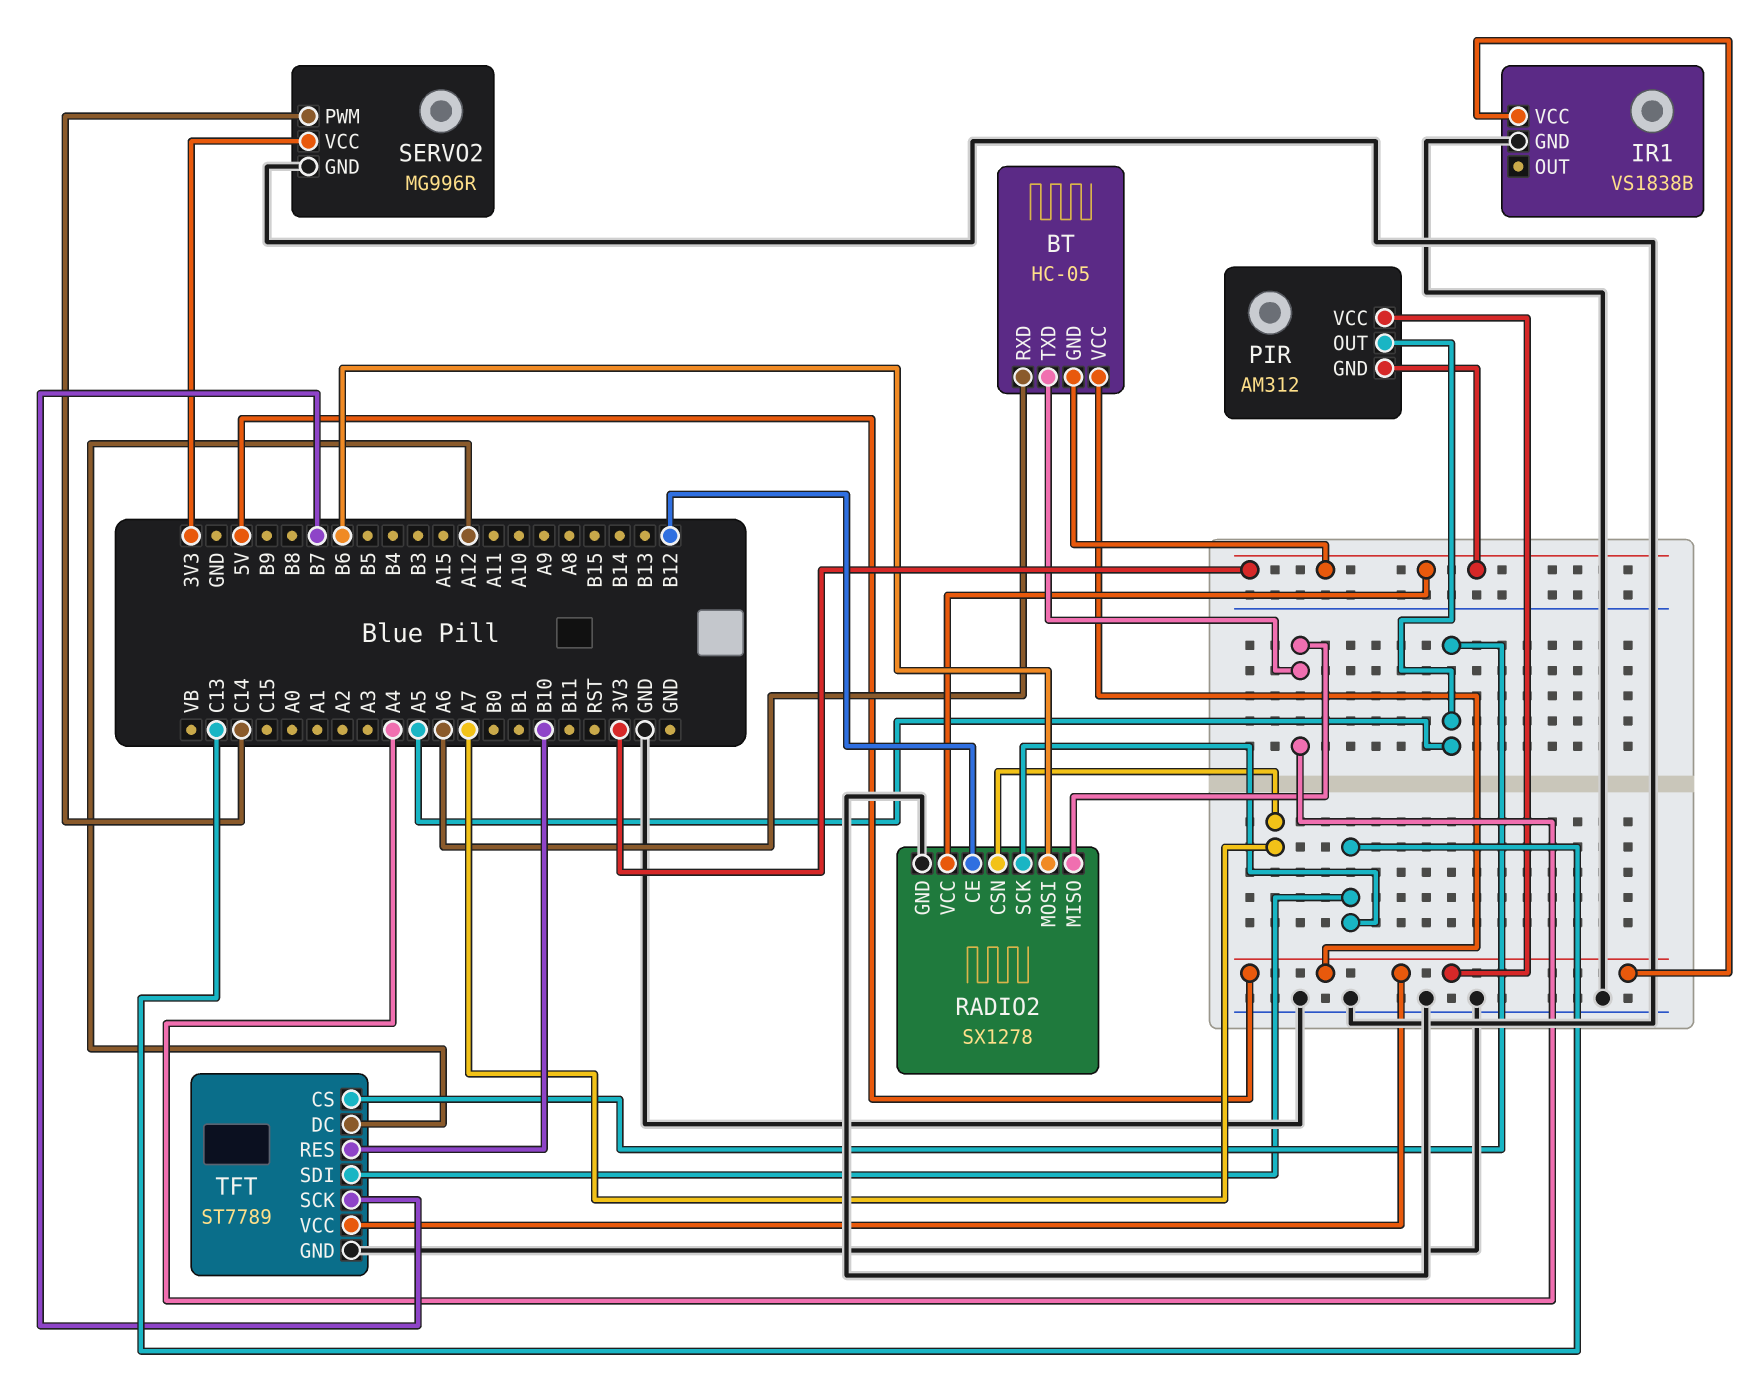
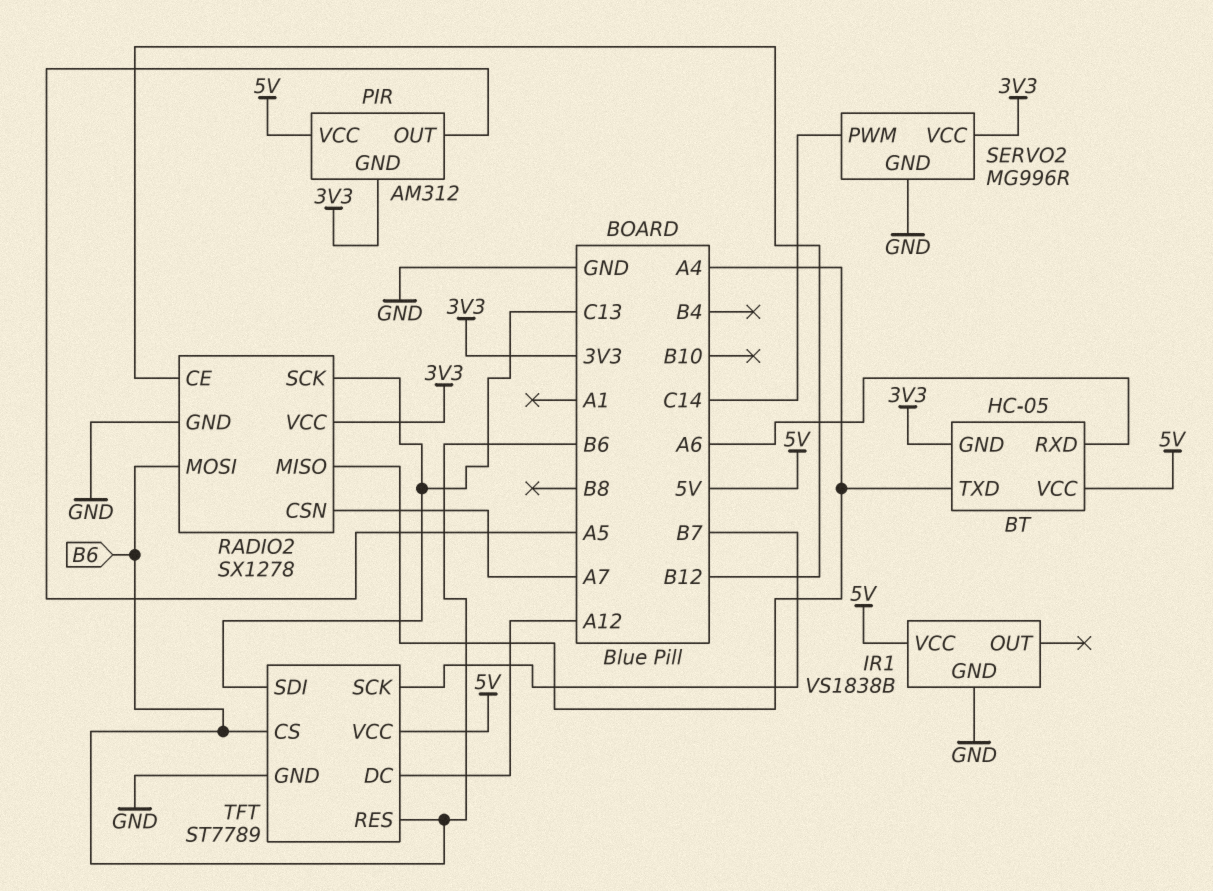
TFT pin CS: A5 -> B6
TFT pin RES: B10 -> B6

